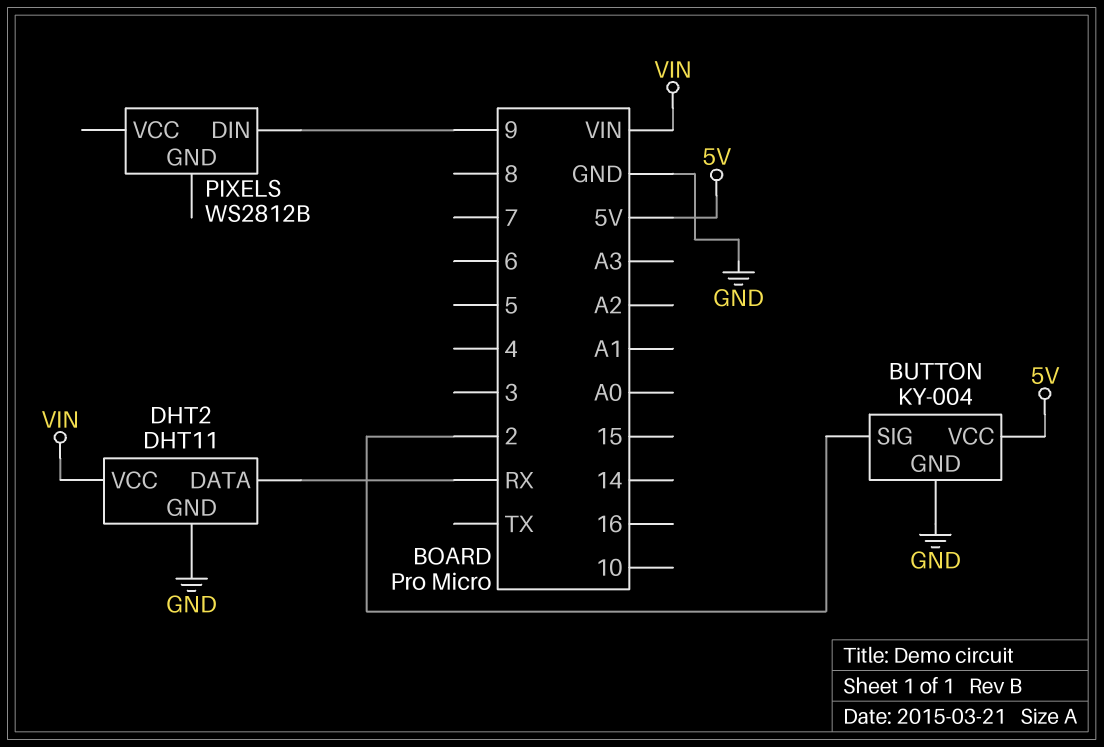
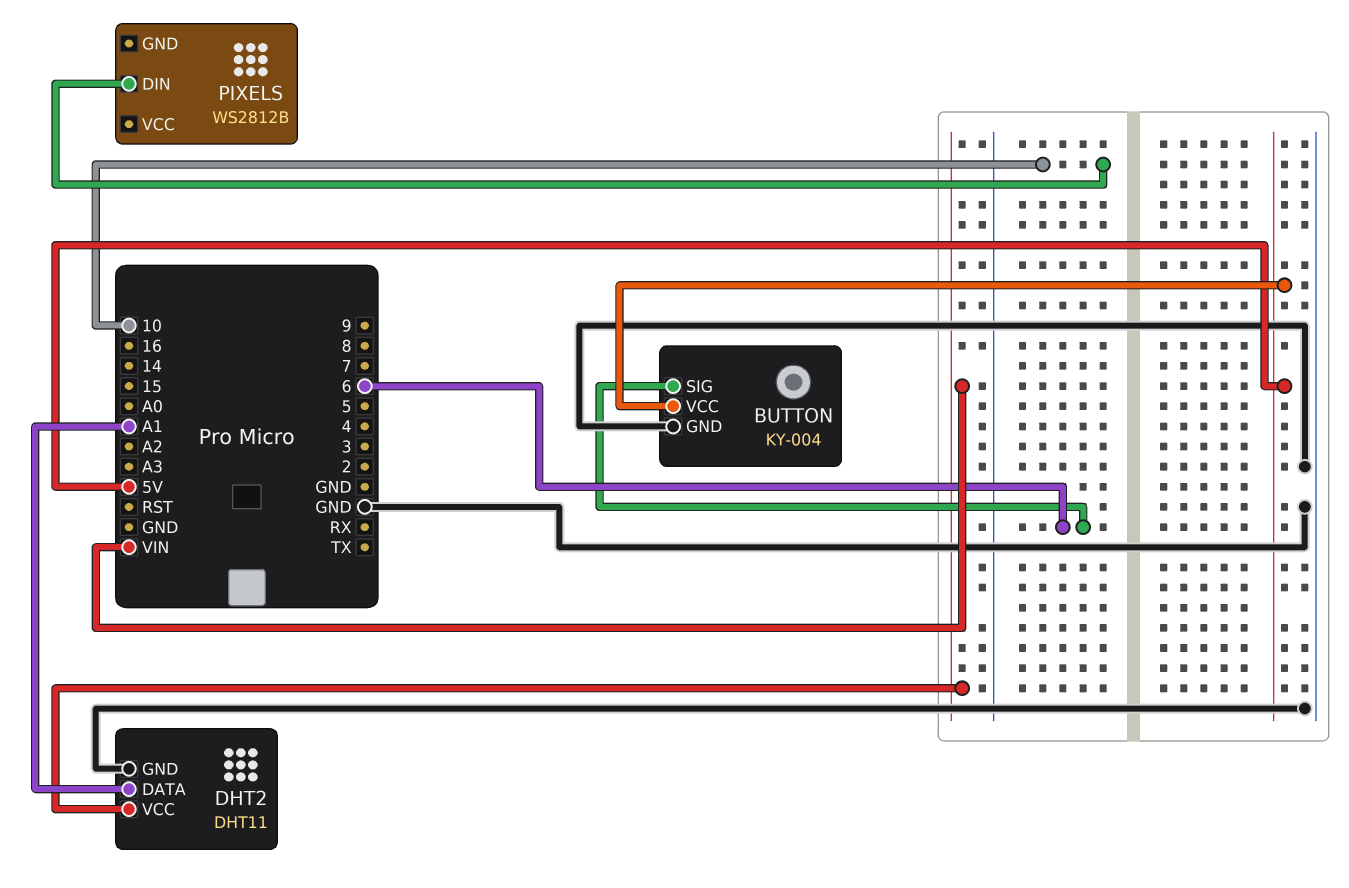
BUTTON pin SIG: 2 -> 6
DHT2 pin DATA: RX -> A1
PIXELS pin DIN: 9 -> 10

